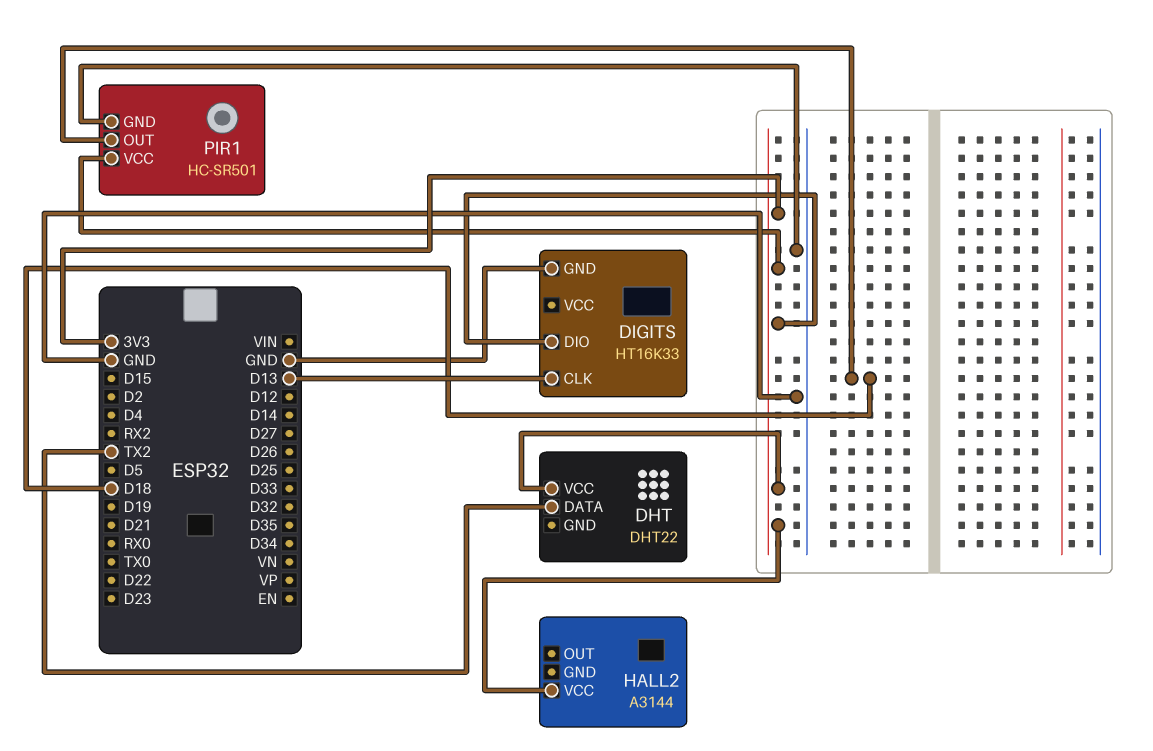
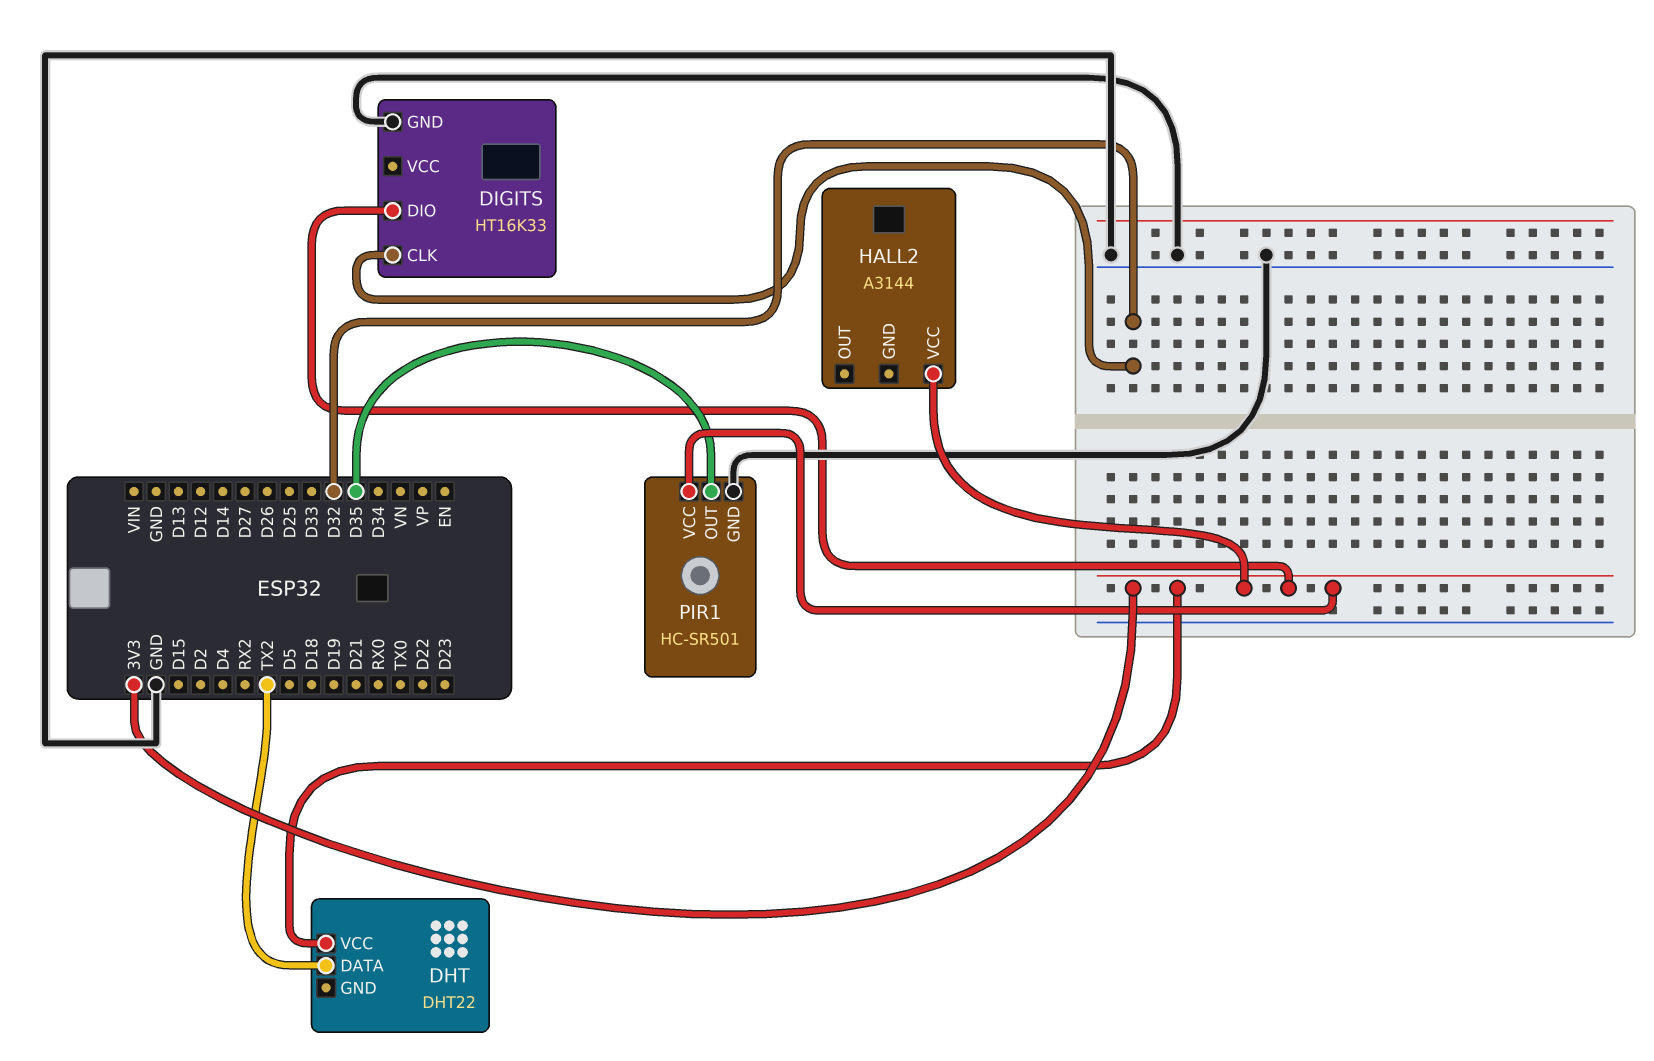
DIGITS pin CLK: D13 -> D32
PIR1 pin OUT: D18 -> D35

